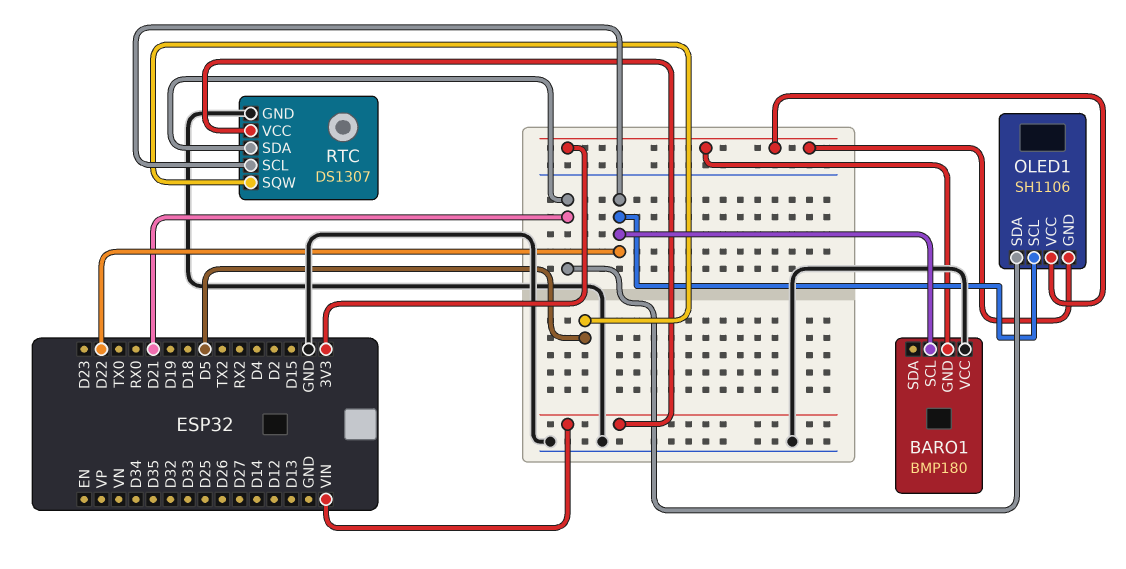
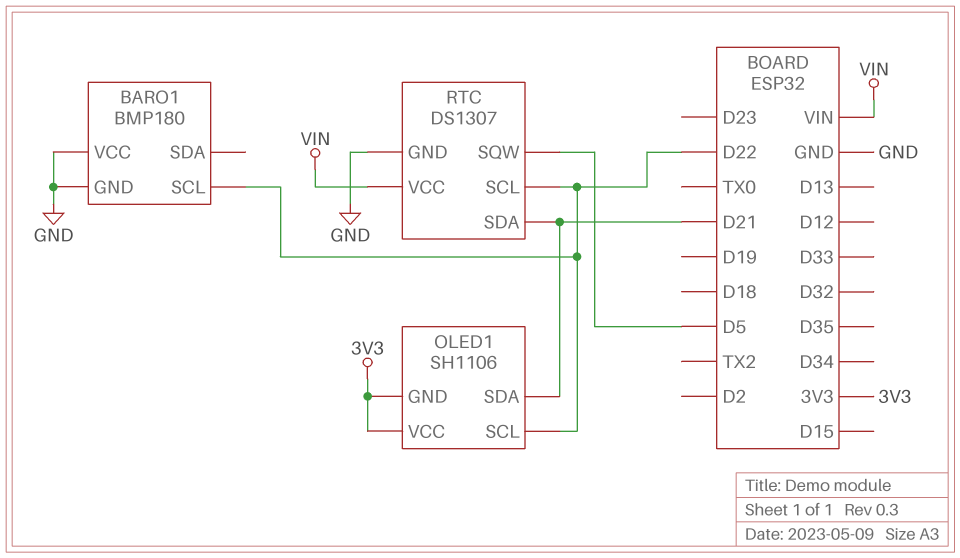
BARO1 pin GND: 3V3 -> GND

